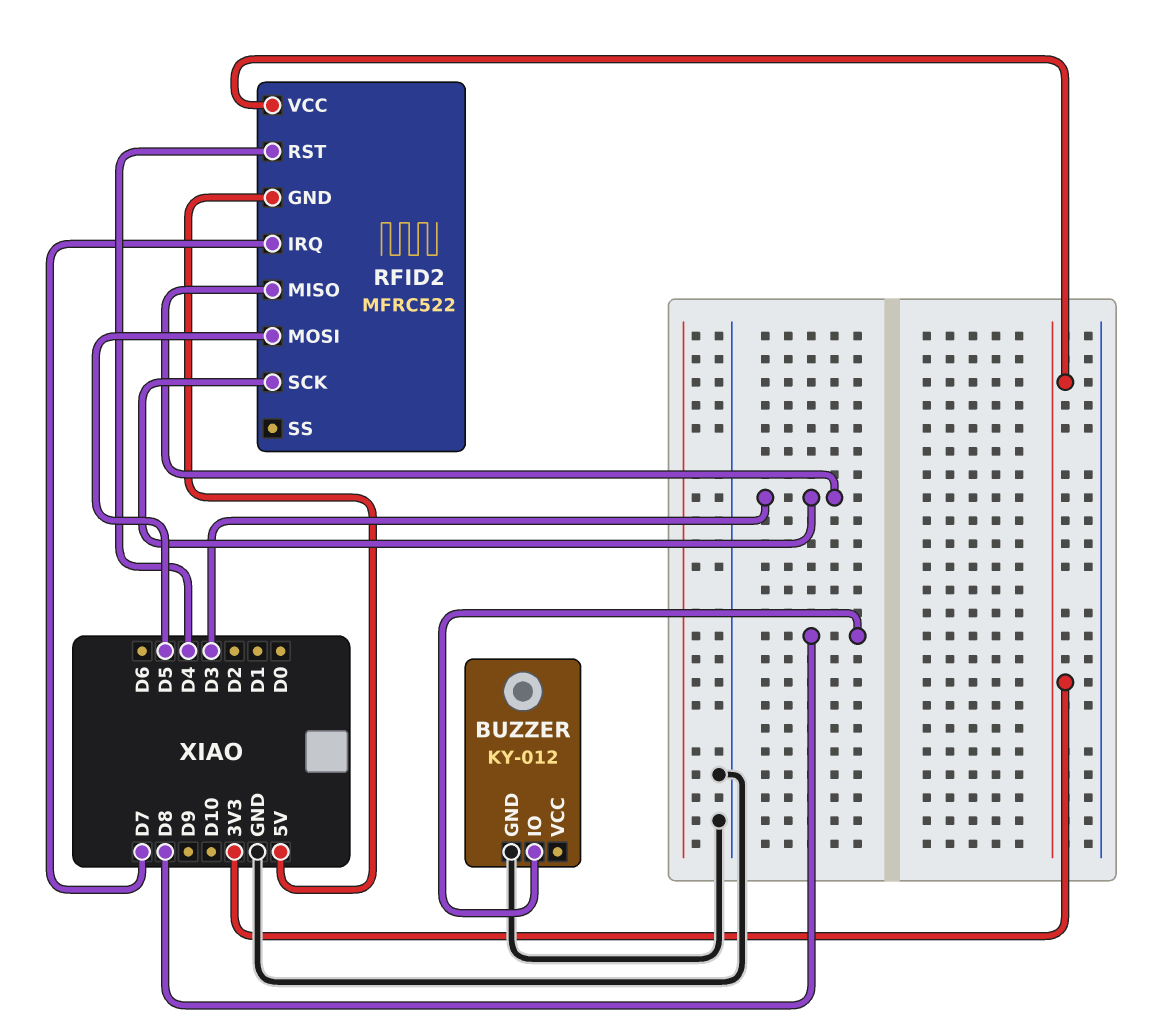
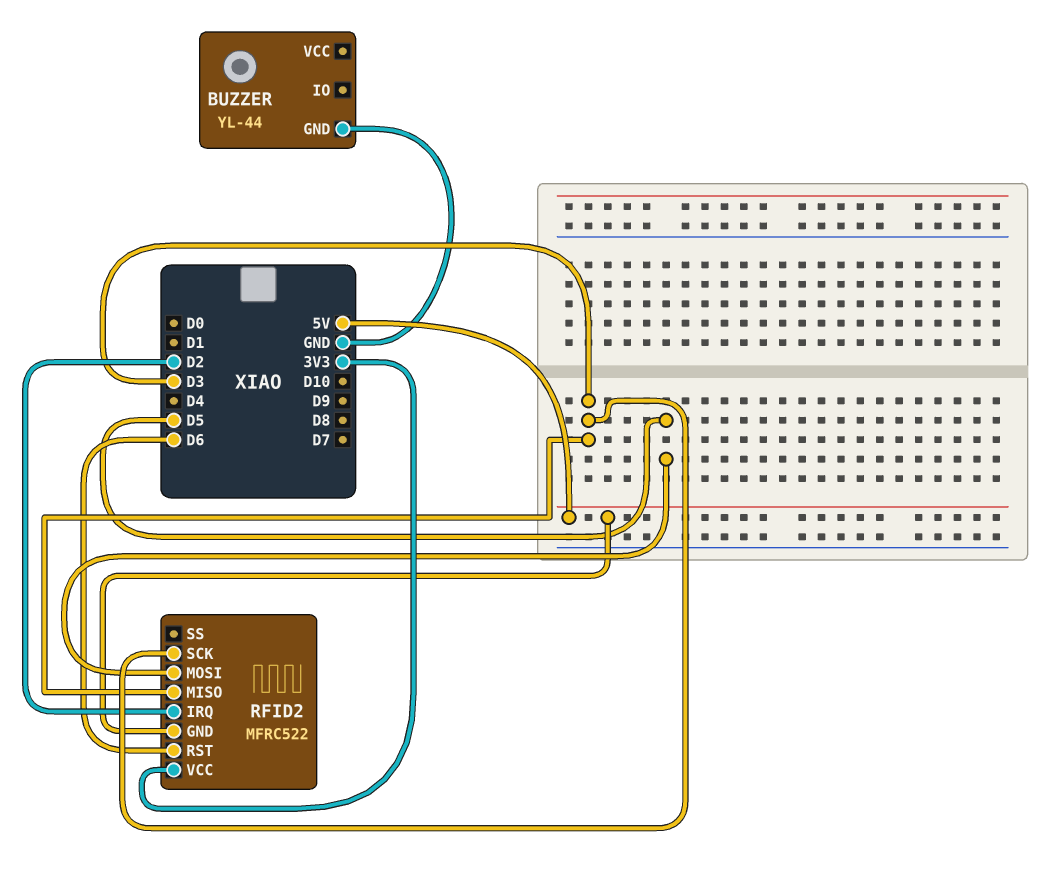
BUZZER: KY-012 -> YL-44
BUZZER pin IO: D8 -> none
RFID2 pin IRQ: D7 -> D2
RFID2 pin RST: D4 -> D6

